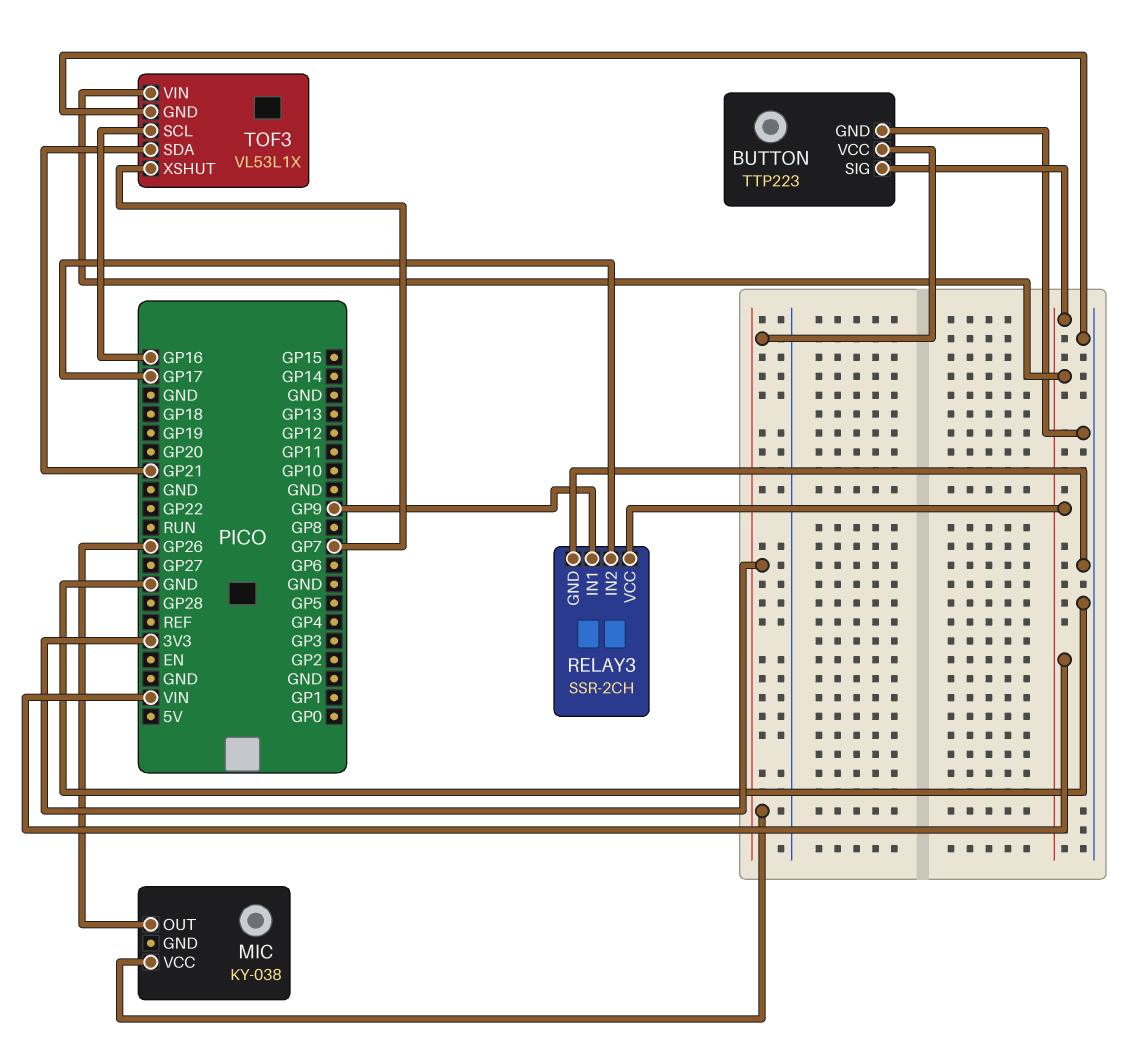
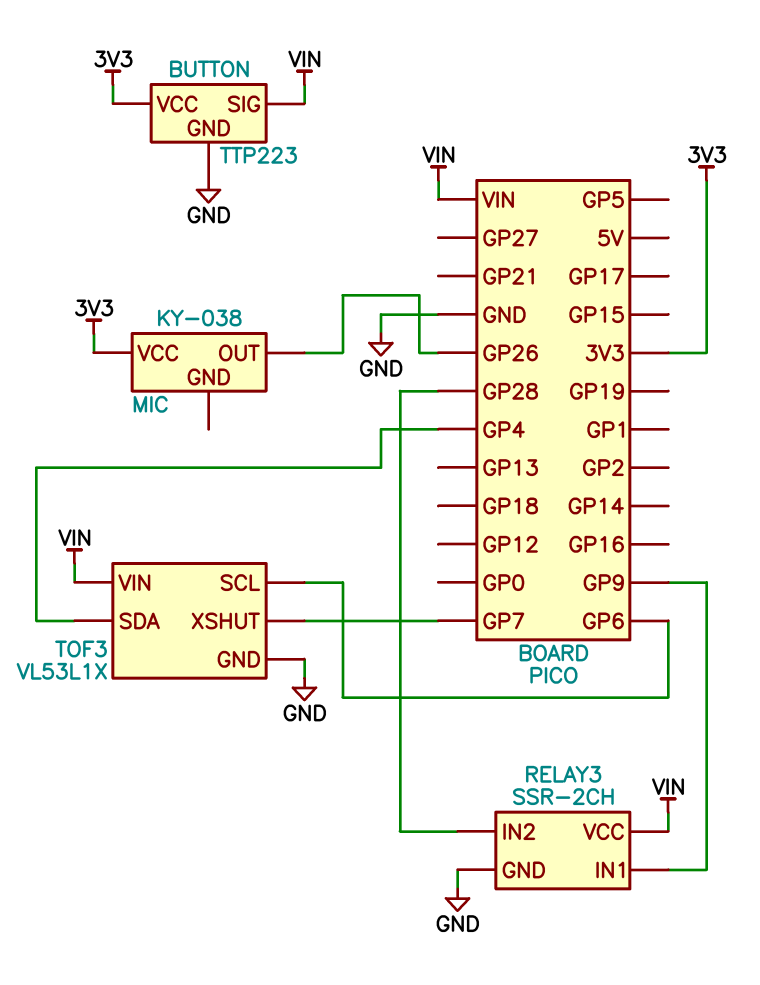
RELAY3 pin IN2: GP17 -> GP28
TOF3 pin SCL: GP16 -> GP6
TOF3 pin SDA: GP21 -> GP4

